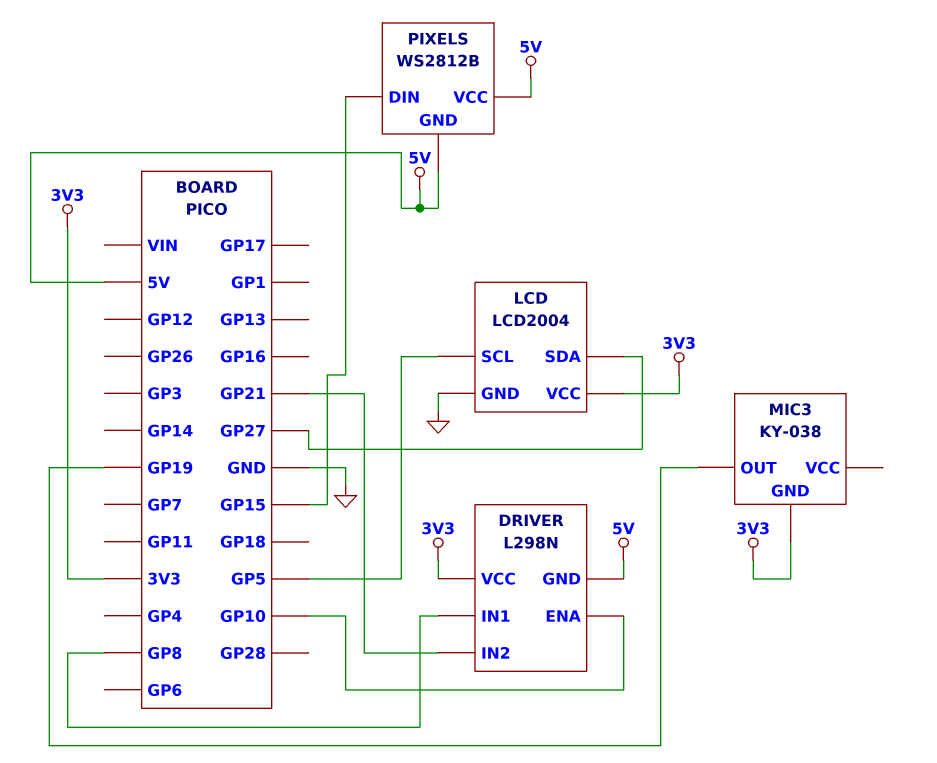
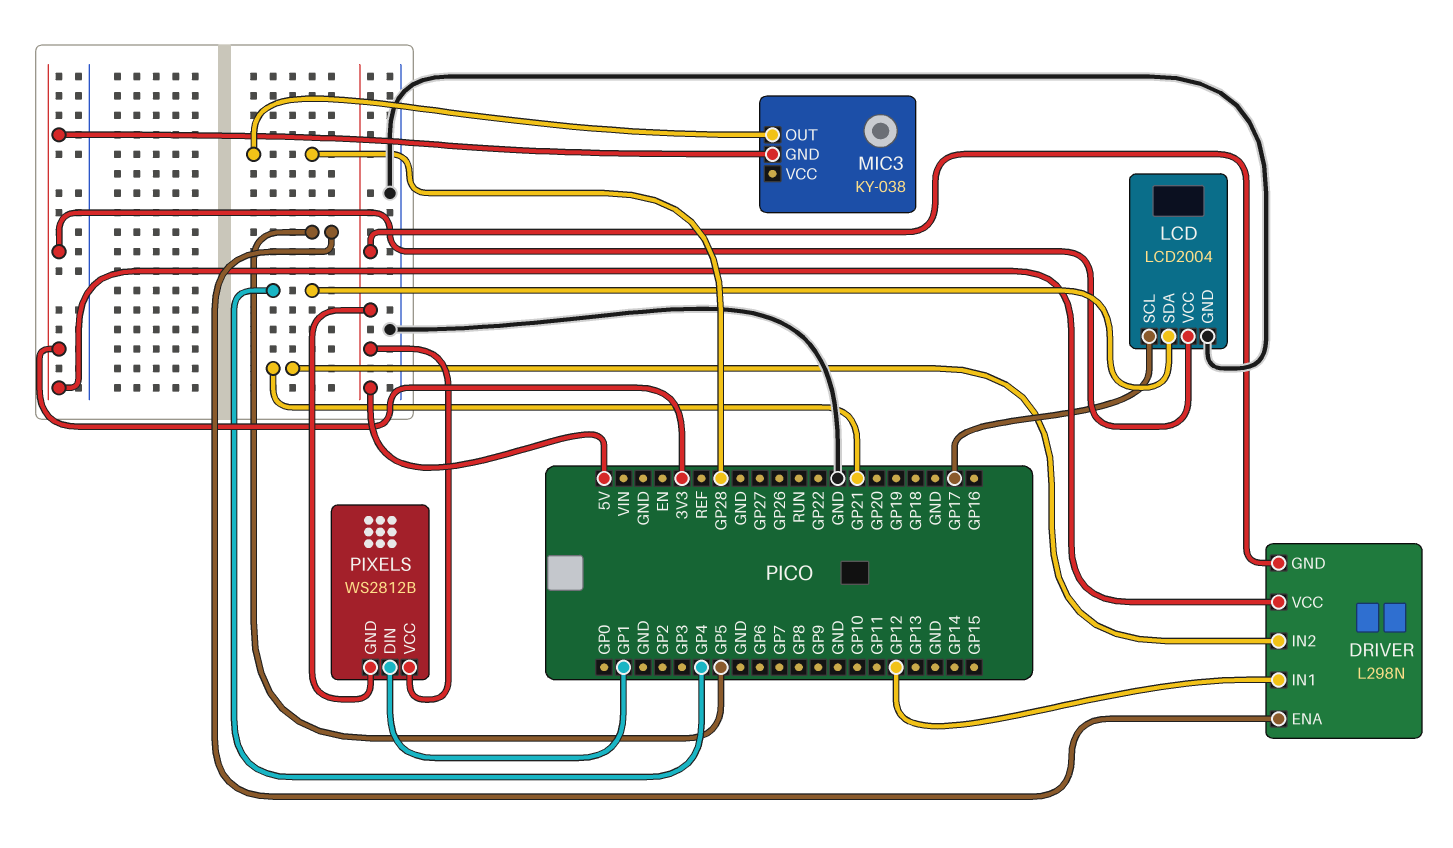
DRIVER pin ENA: GP10 -> GP5
DRIVER pin IN1: GP8 -> GP12
LCD pin SCL: GP5 -> GP17
LCD pin SDA: GP27 -> GP4
MIC3 pin OUT: GP19 -> GP28
PIXELS pin DIN: GP15 -> GP1

